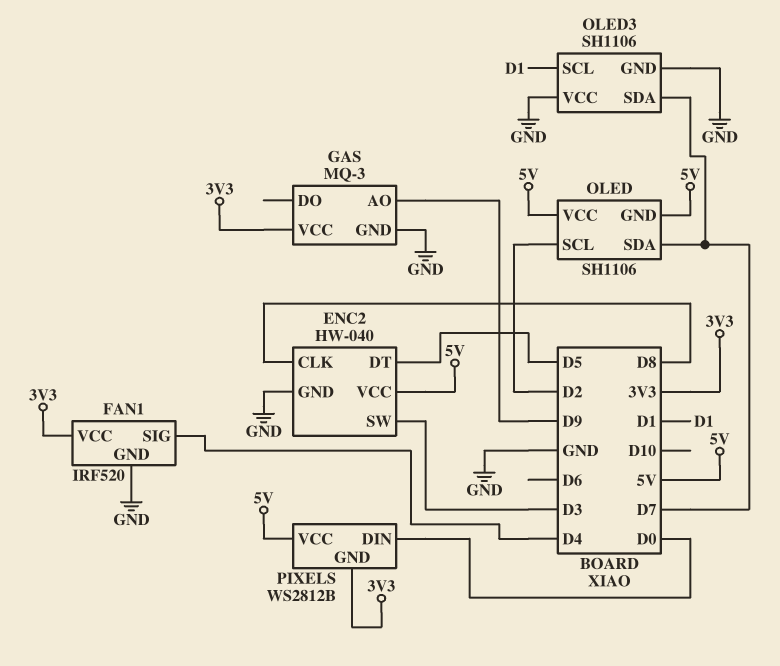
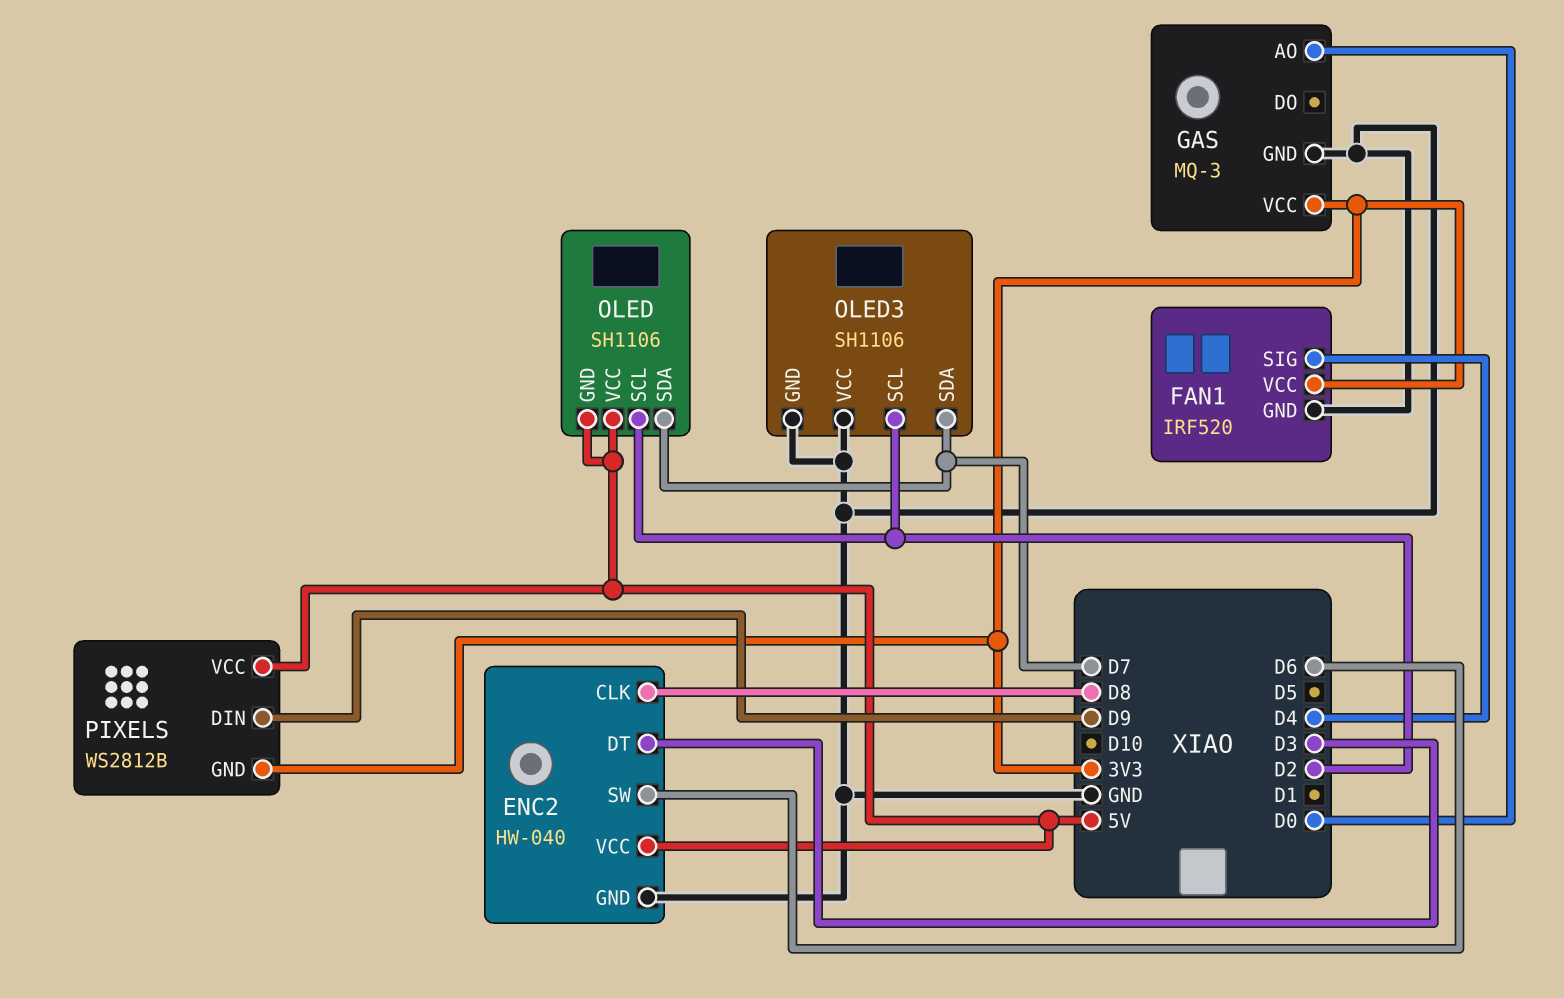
ENC2 pin DT: D5 -> D3
ENC2 pin SW: D3 -> D6
GAS pin AO: D9 -> D0
OLED3 pin SCL: D1 -> D2
PIXELS pin DIN: D0 -> D9

